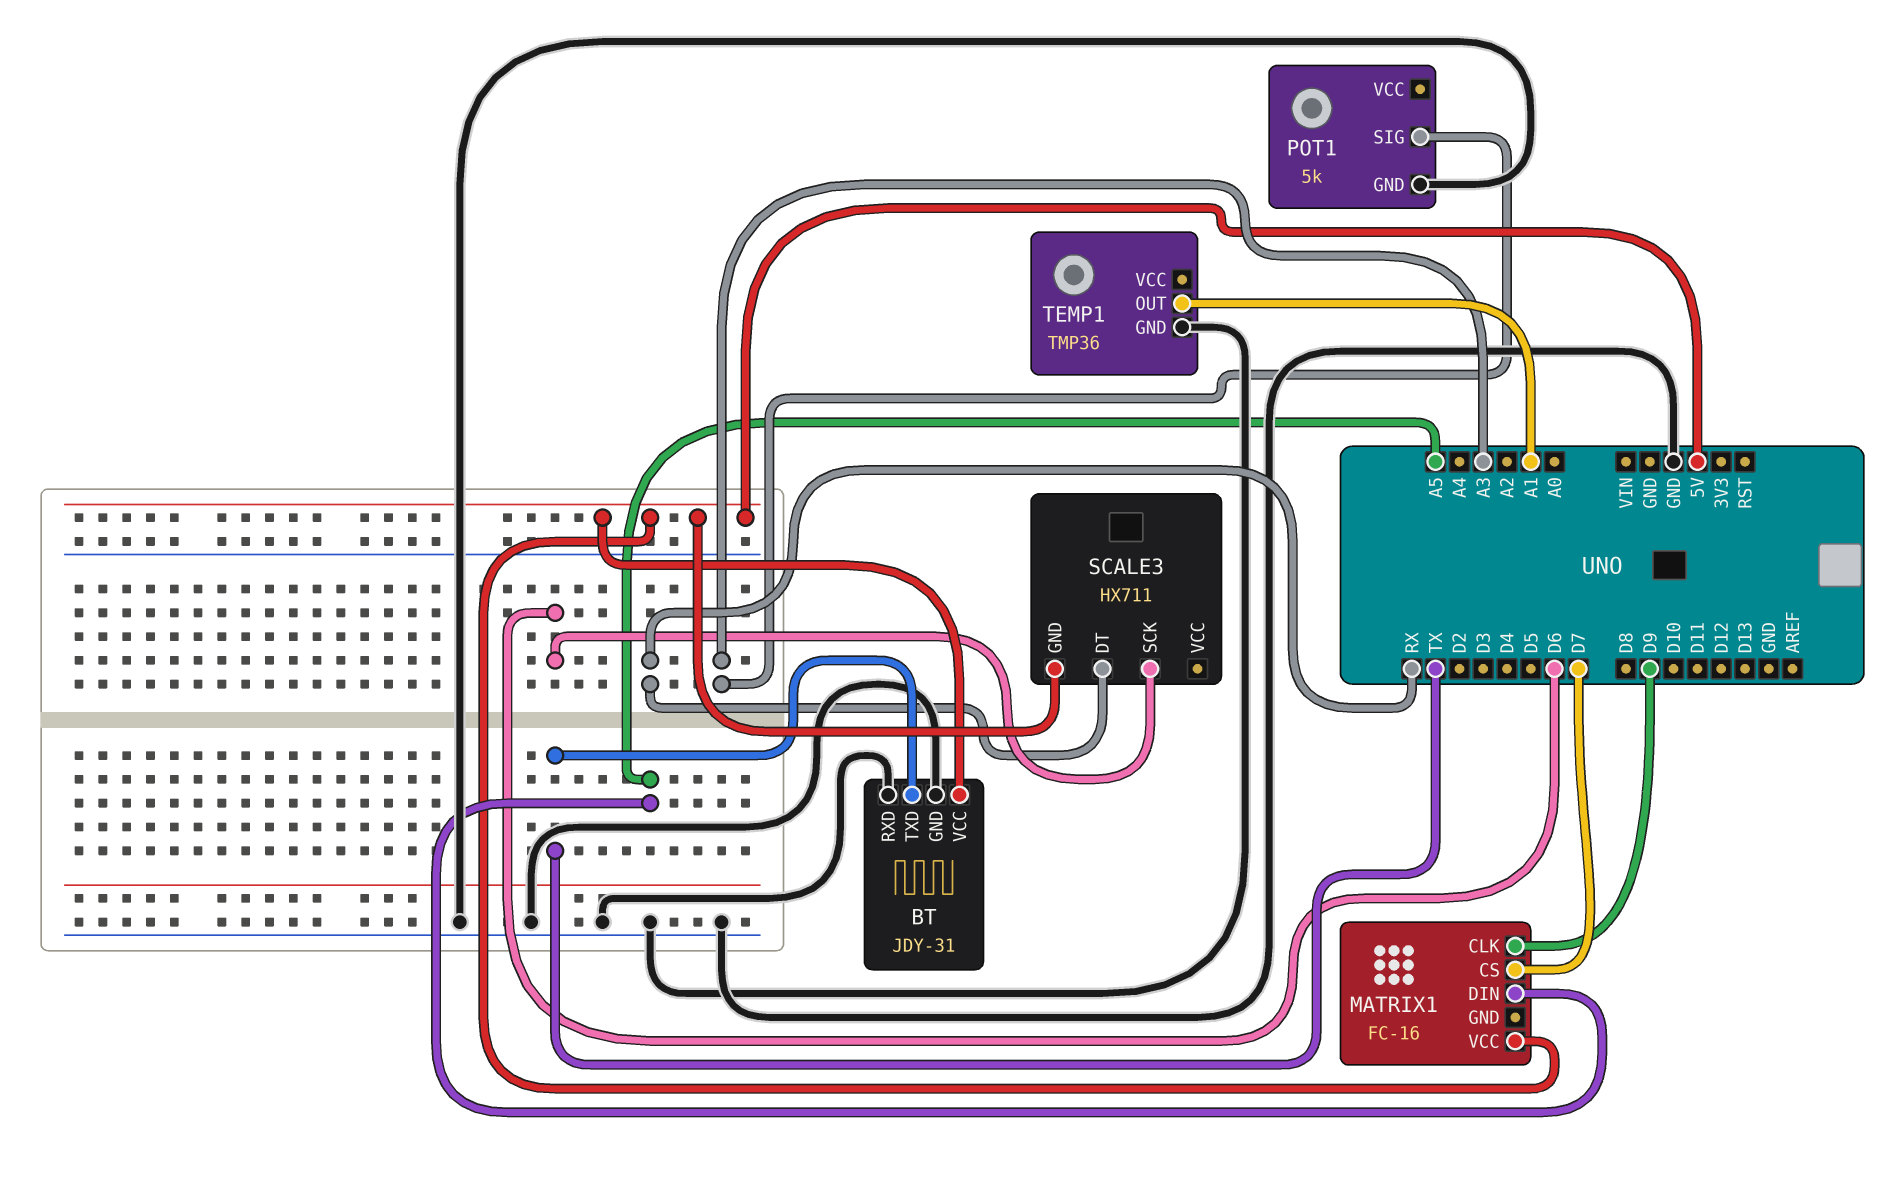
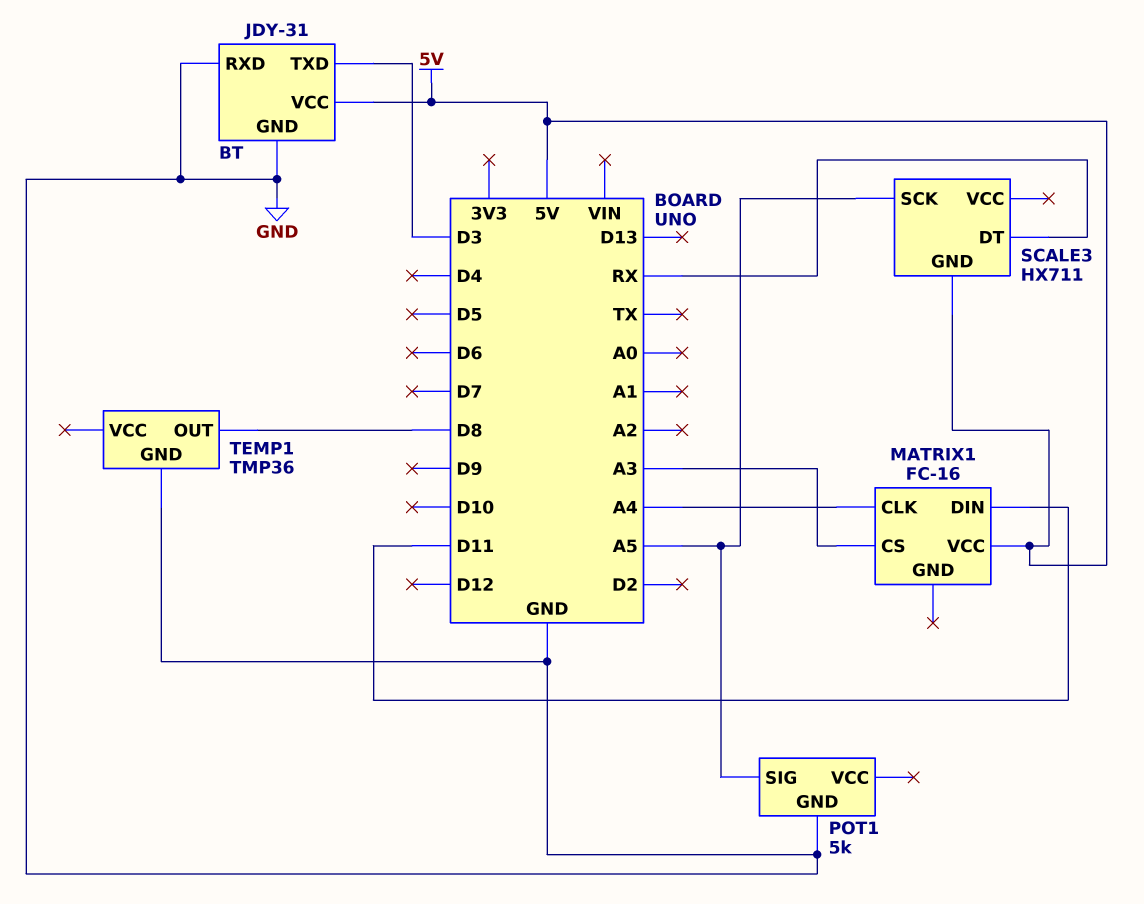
BT pin TXD: TX -> D3
MATRIX1 pin CLK: D9 -> A4
MATRIX1 pin CS: D7 -> A3
MATRIX1 pin DIN: A5 -> D11
POT1 pin SIG: A3 -> A5
SCALE3 pin SCK: D6 -> A5
TEMP1 pin OUT: A1 -> D8

